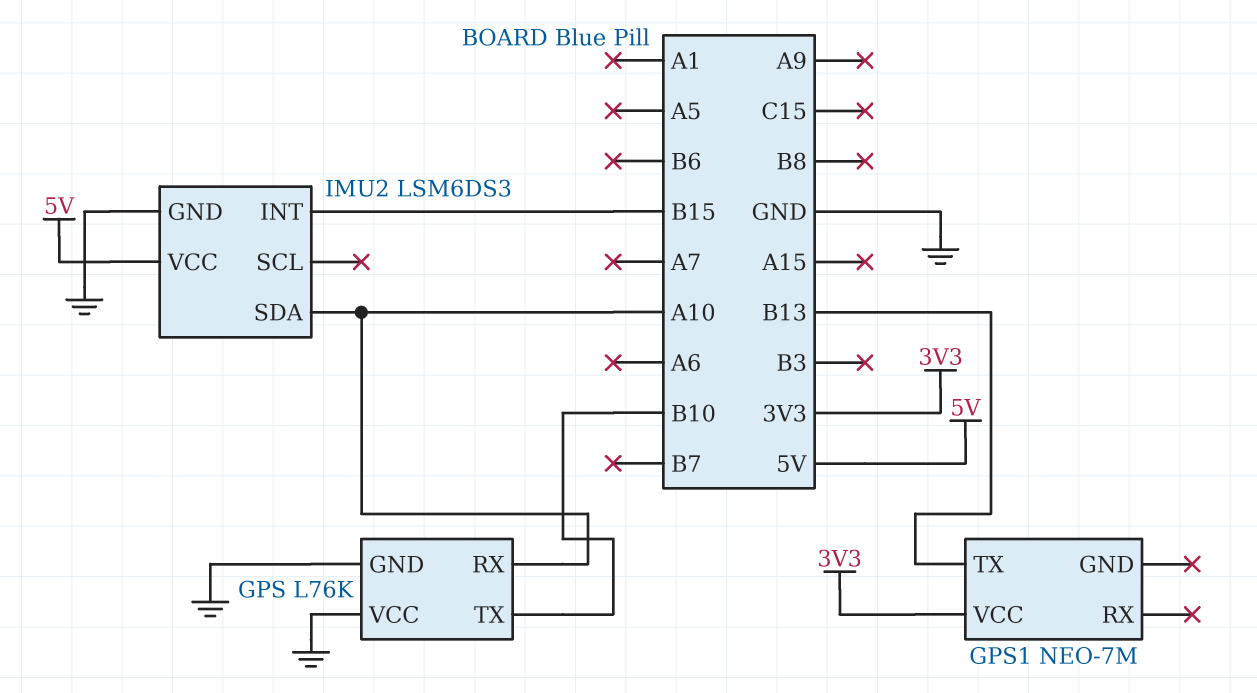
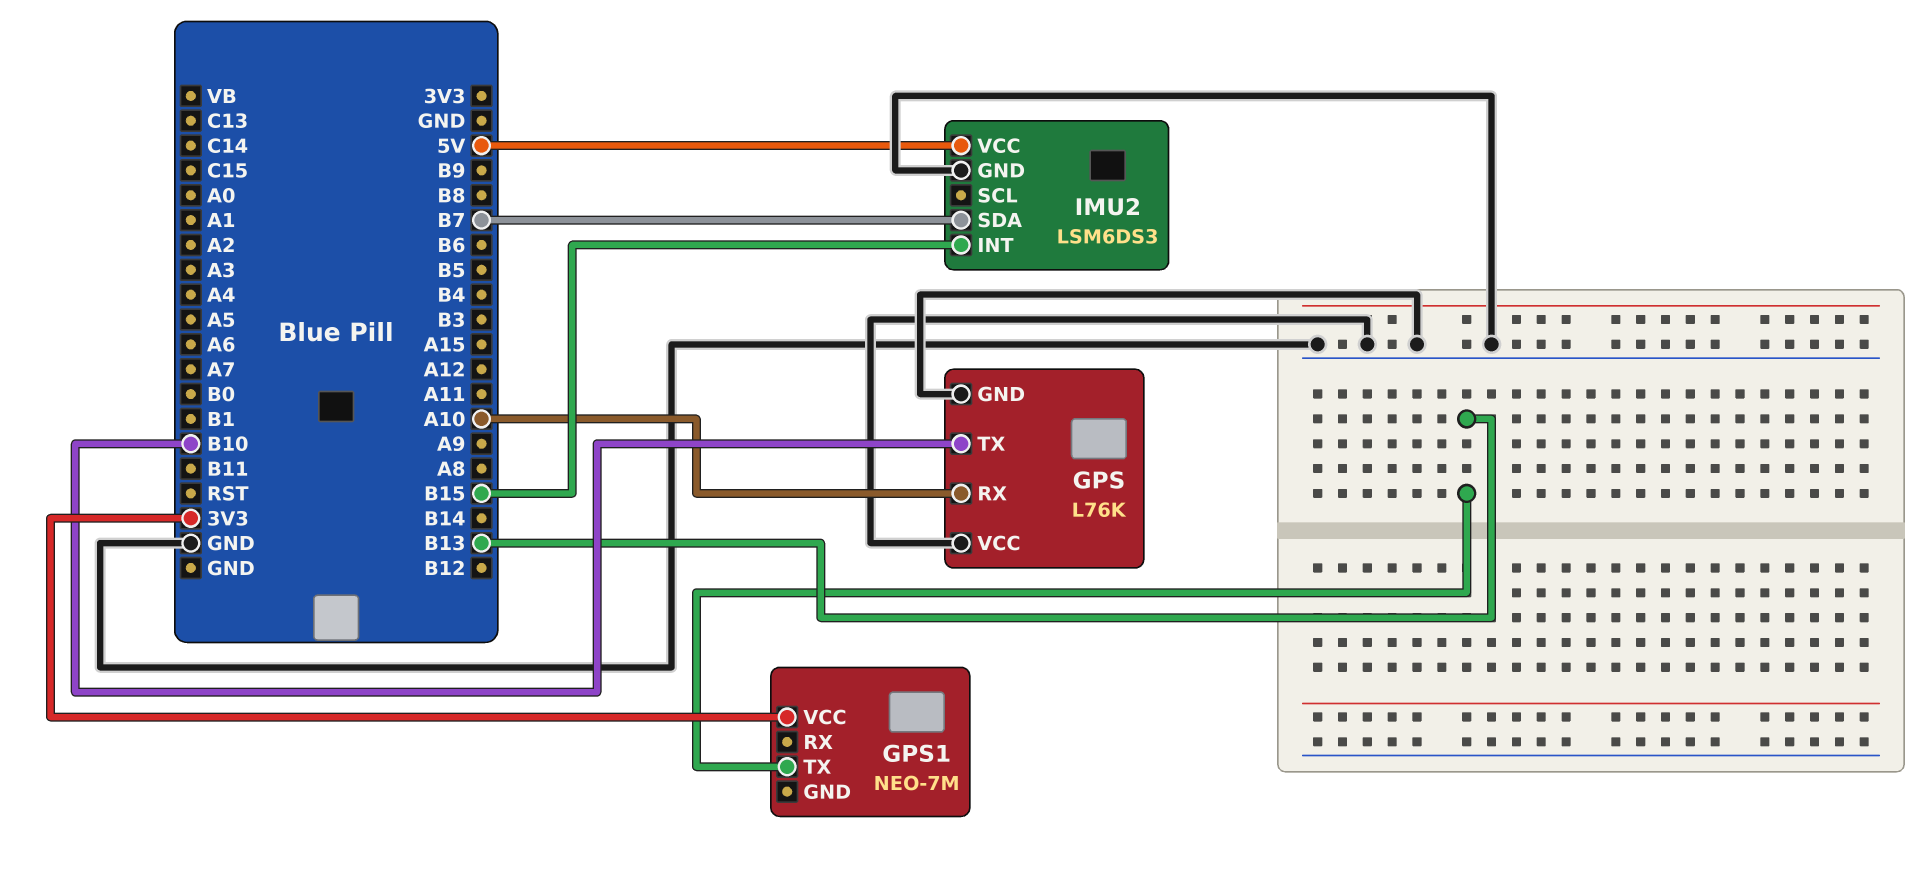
IMU2 pin SDA: A10 -> B7

